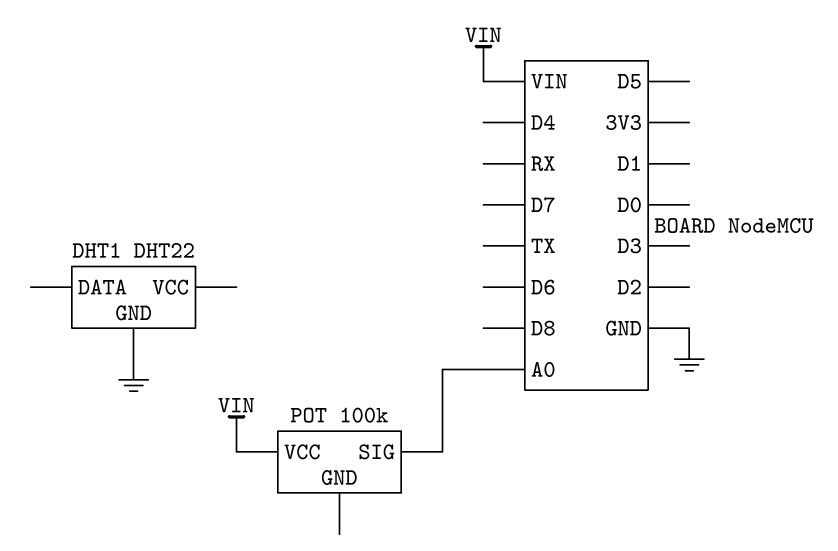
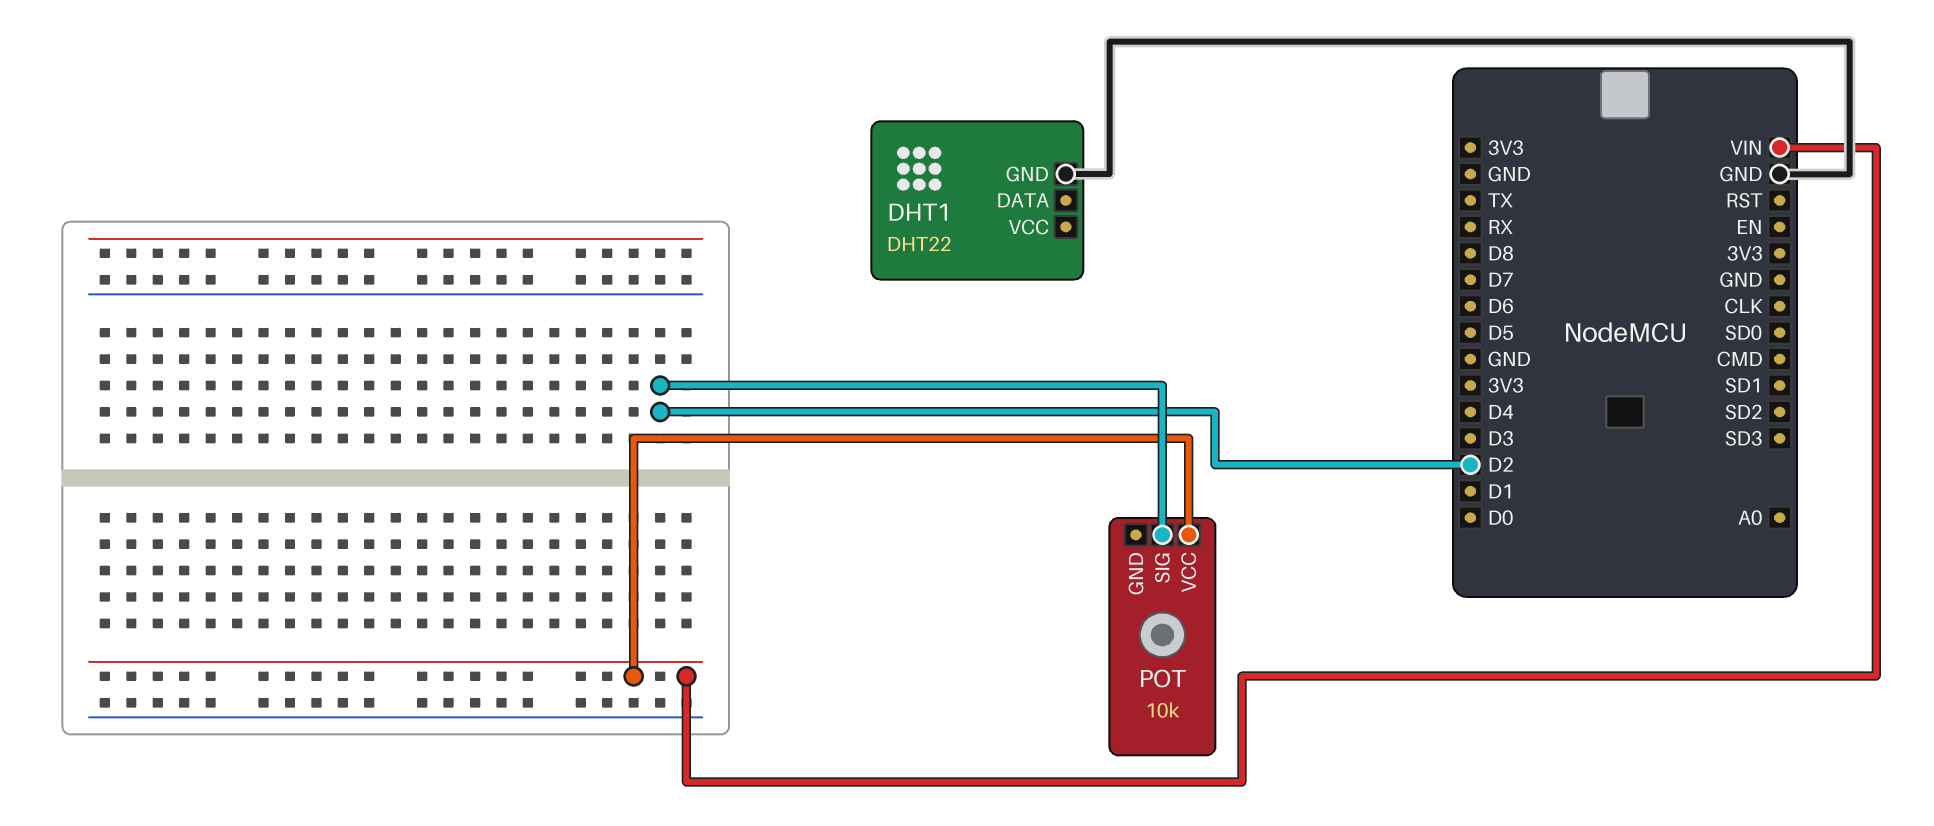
POT: 100k -> 10k
POT pin SIG: A0 -> D2

